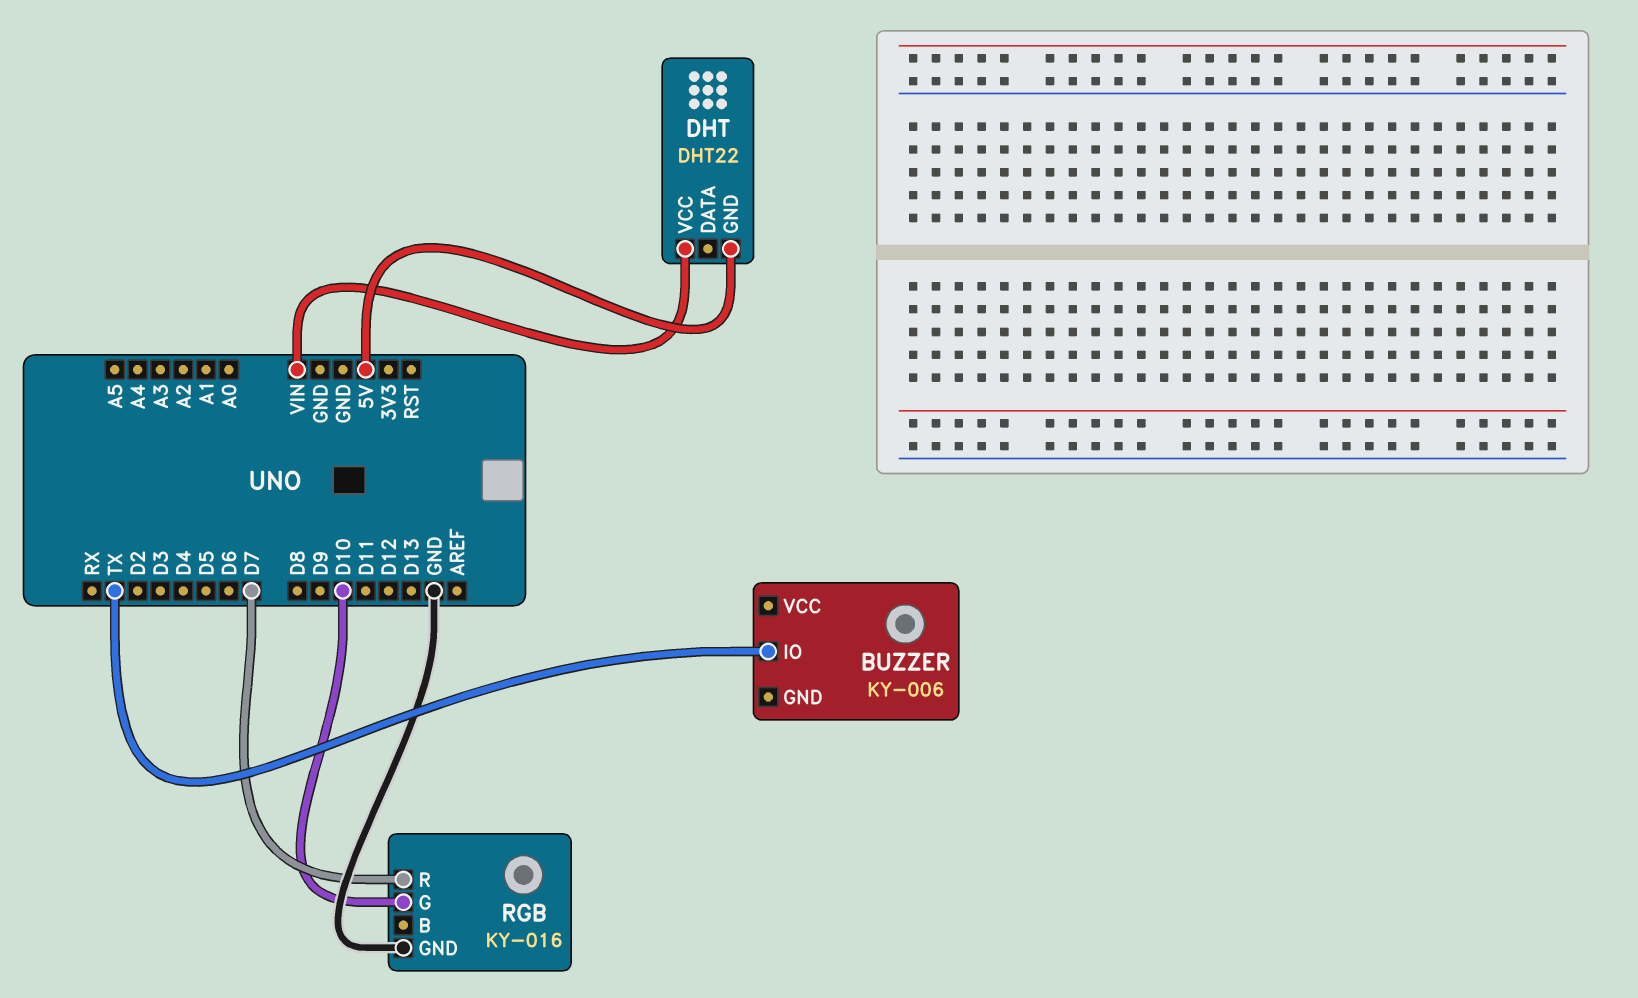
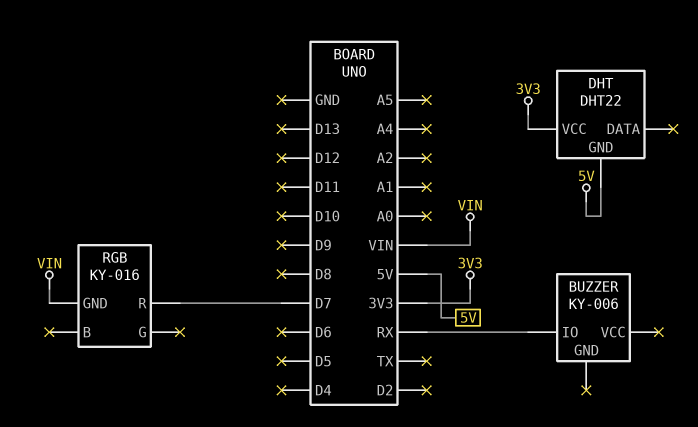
BUZZER pin IO: TX -> RX
DHT pin VCC: VIN -> 3V3
RGB pin G: D10 -> none
RGB pin GND: GND -> VIN

